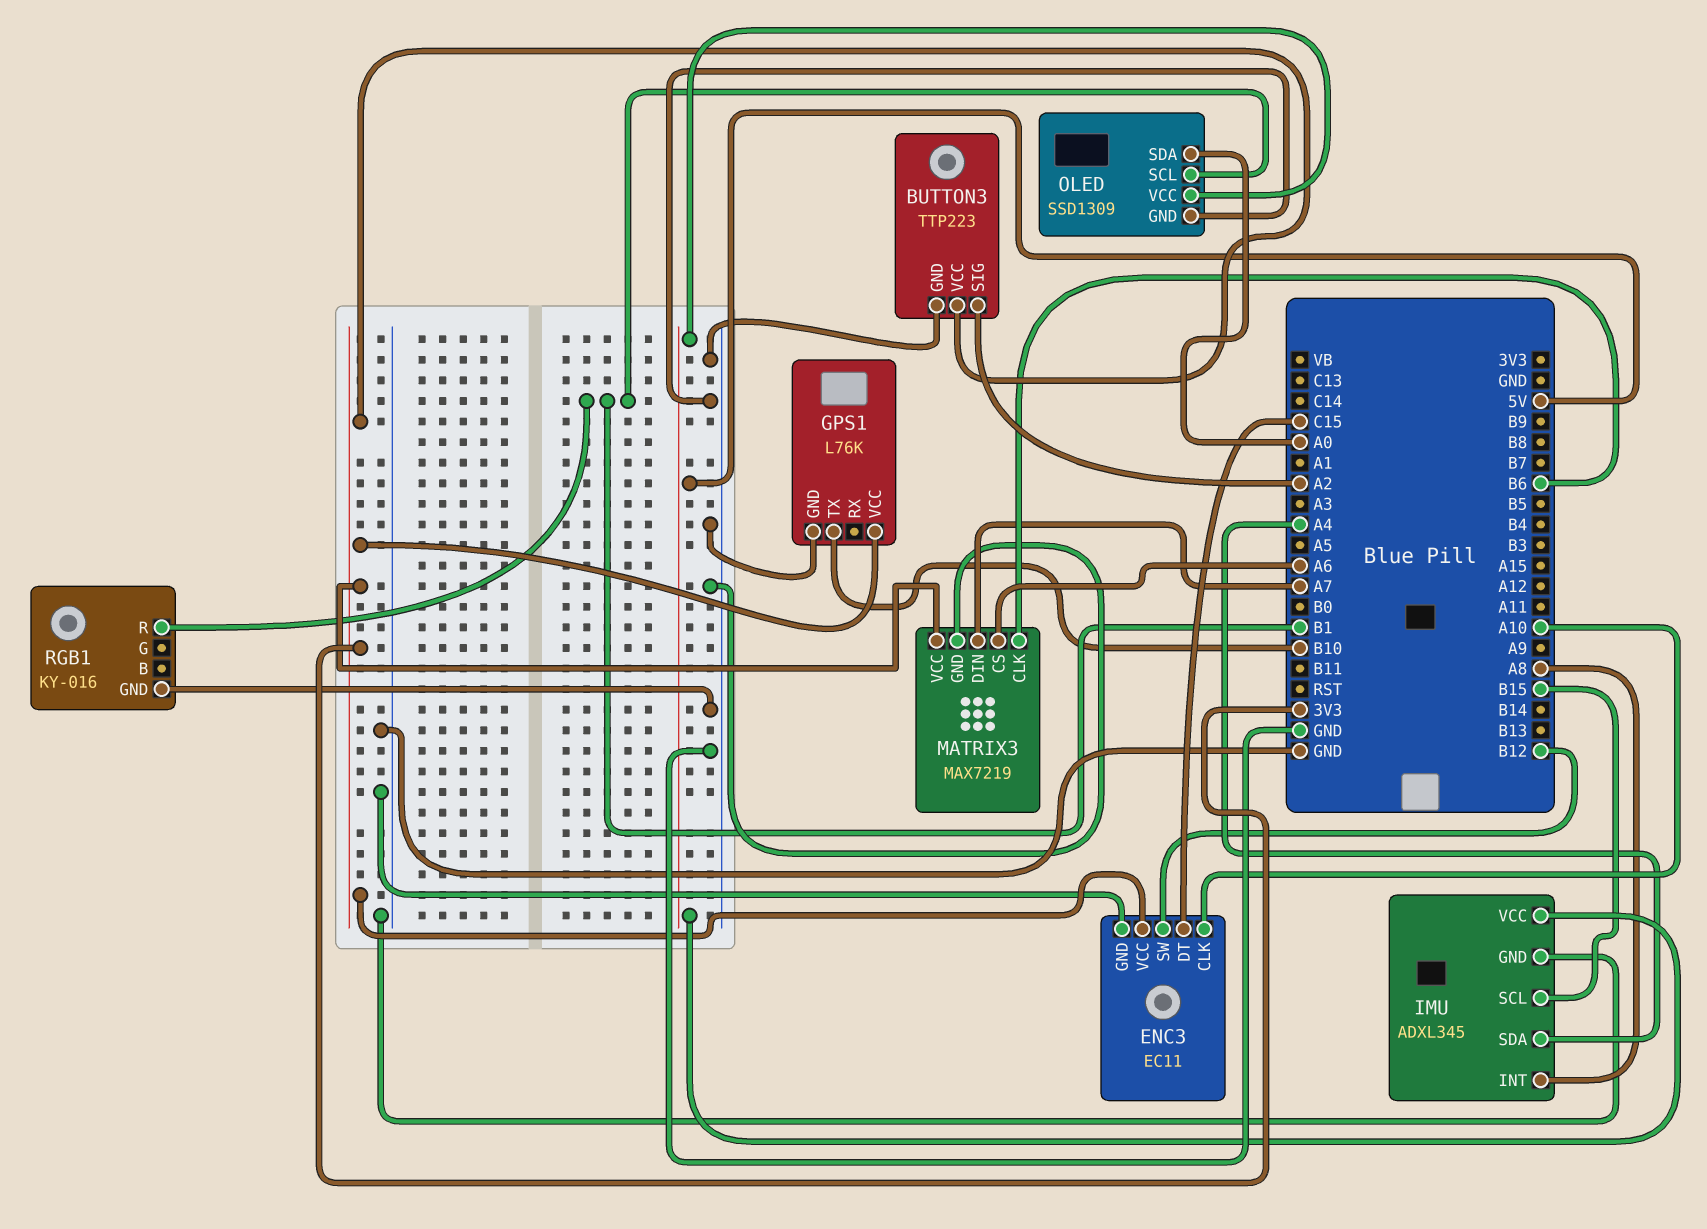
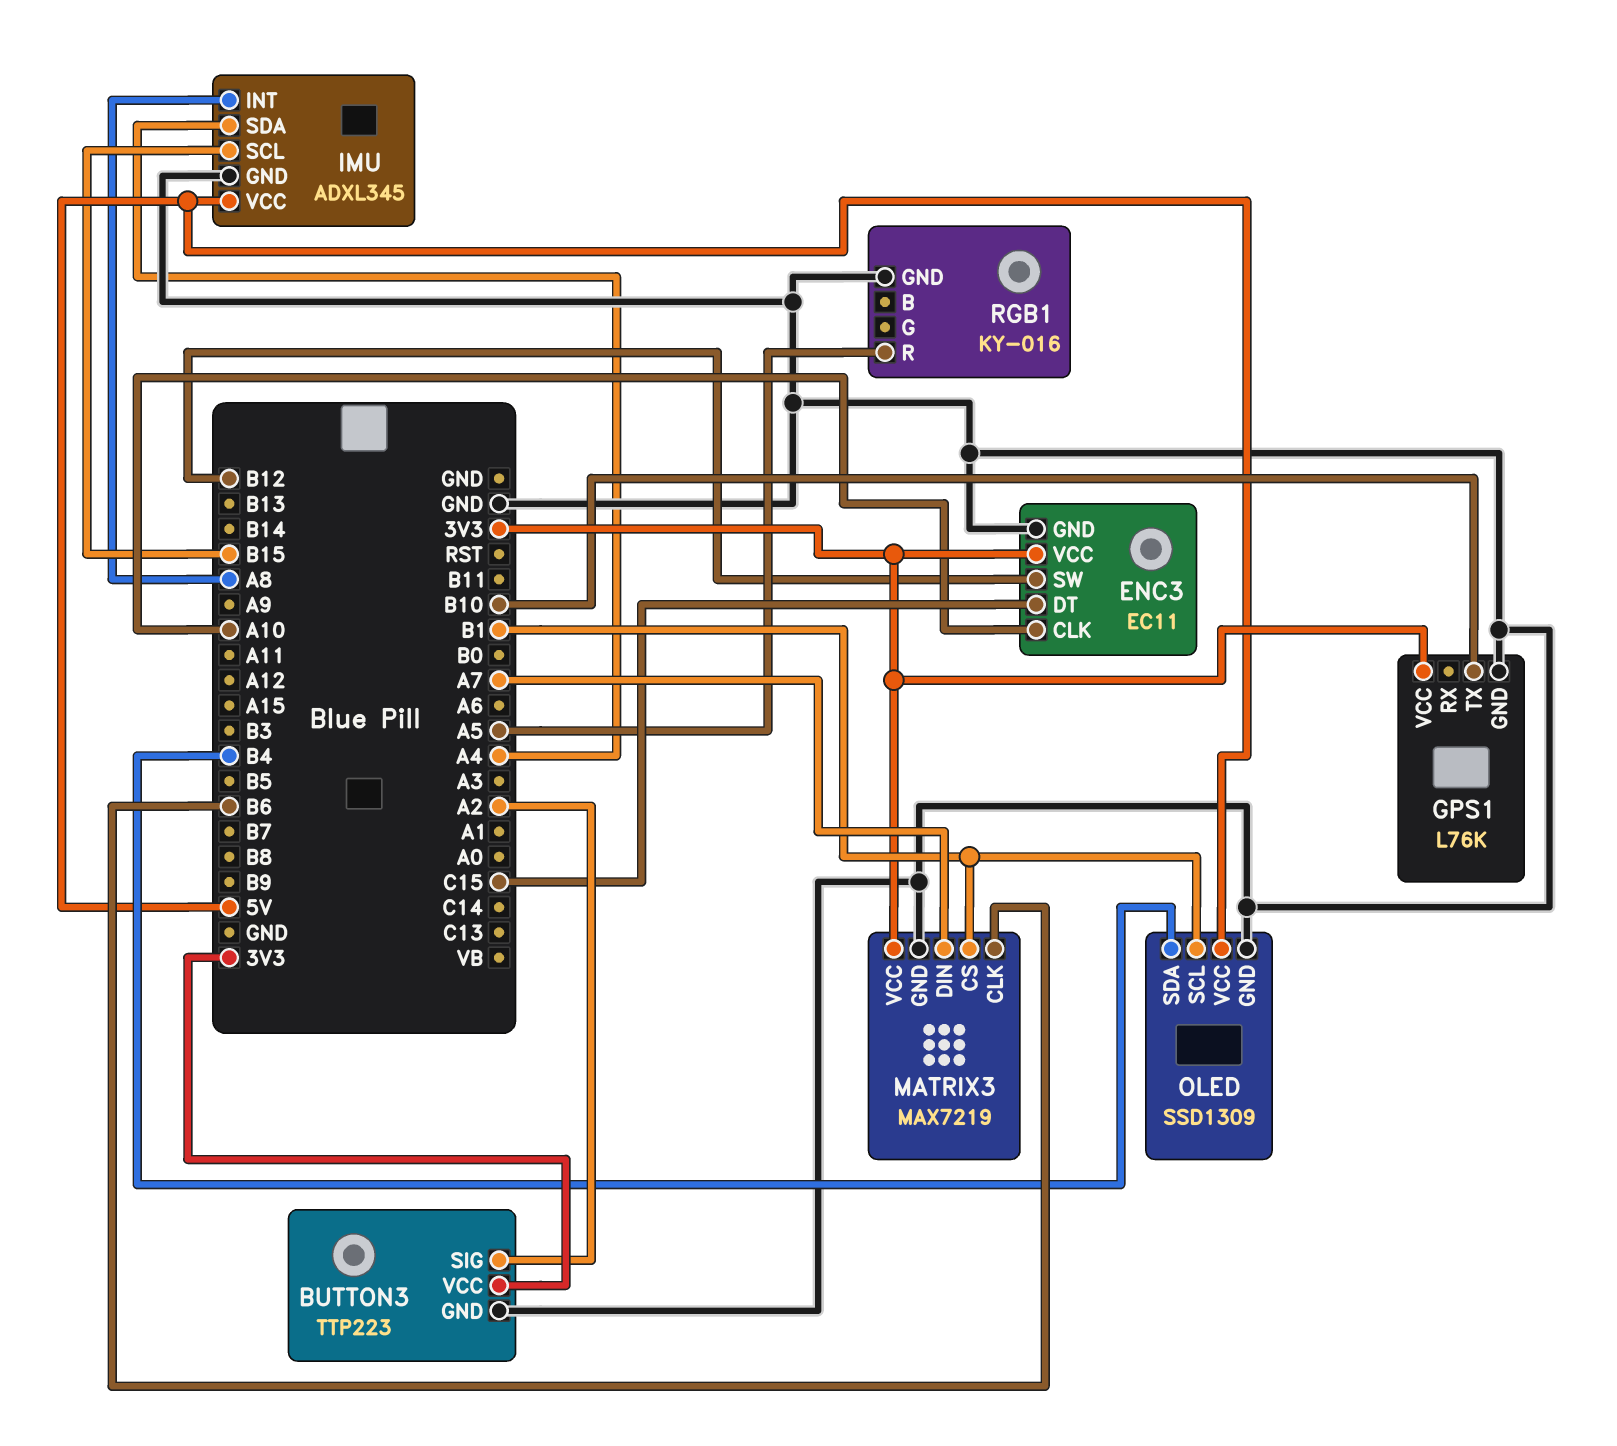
MATRIX3 pin CS: A6 -> B1
OLED pin SDA: A0 -> B4
RGB1 pin R: B1 -> A5

